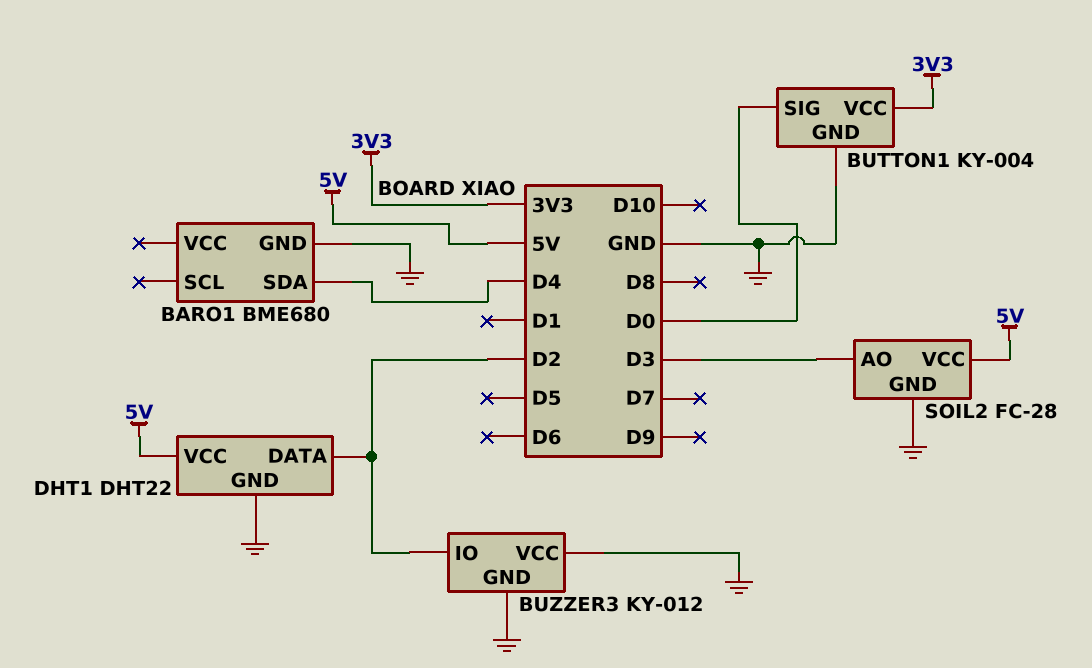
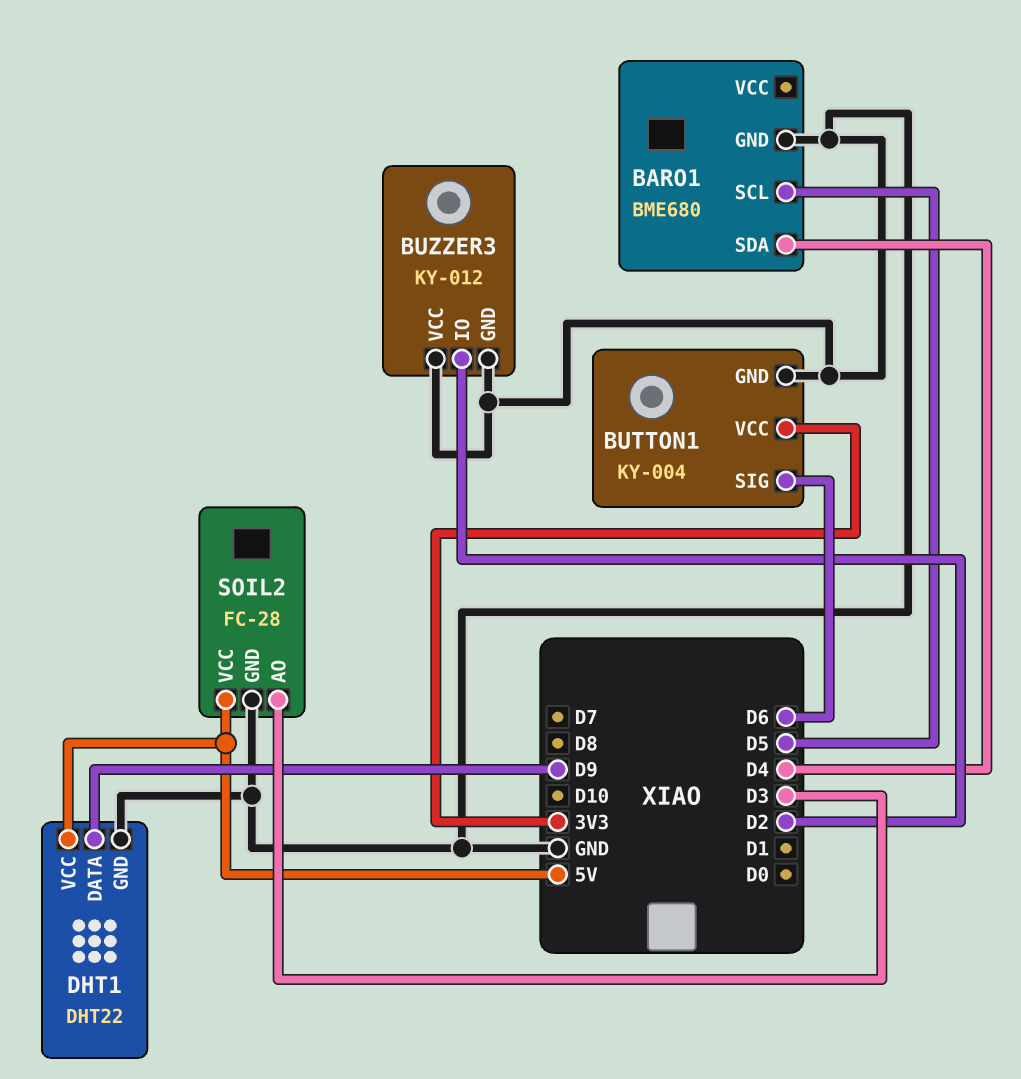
BARO1 pin SCL: none -> D5
BUTTON1 pin SIG: D0 -> D6
DHT1 pin DATA: D2 -> D9

